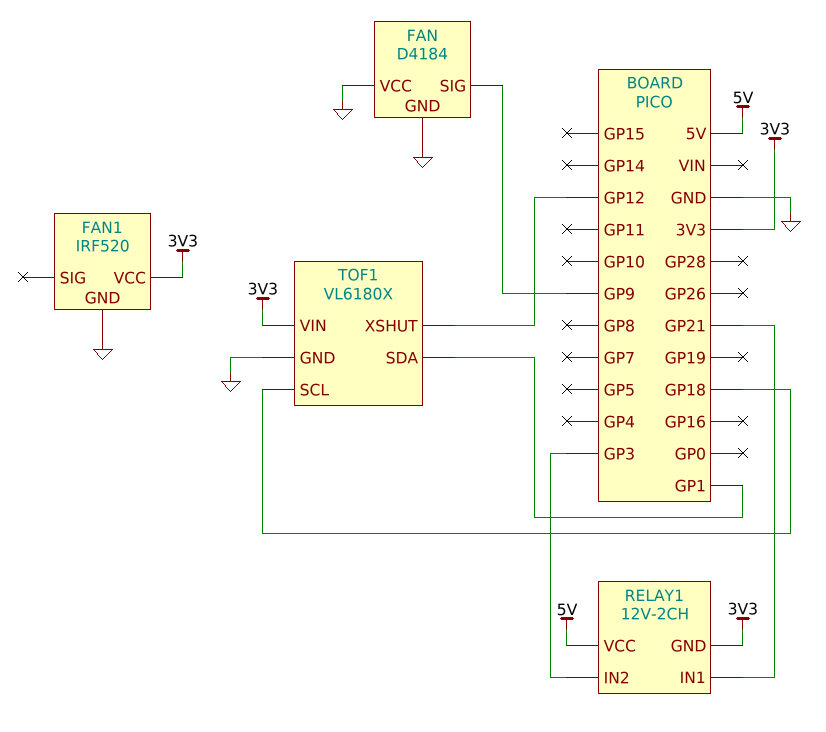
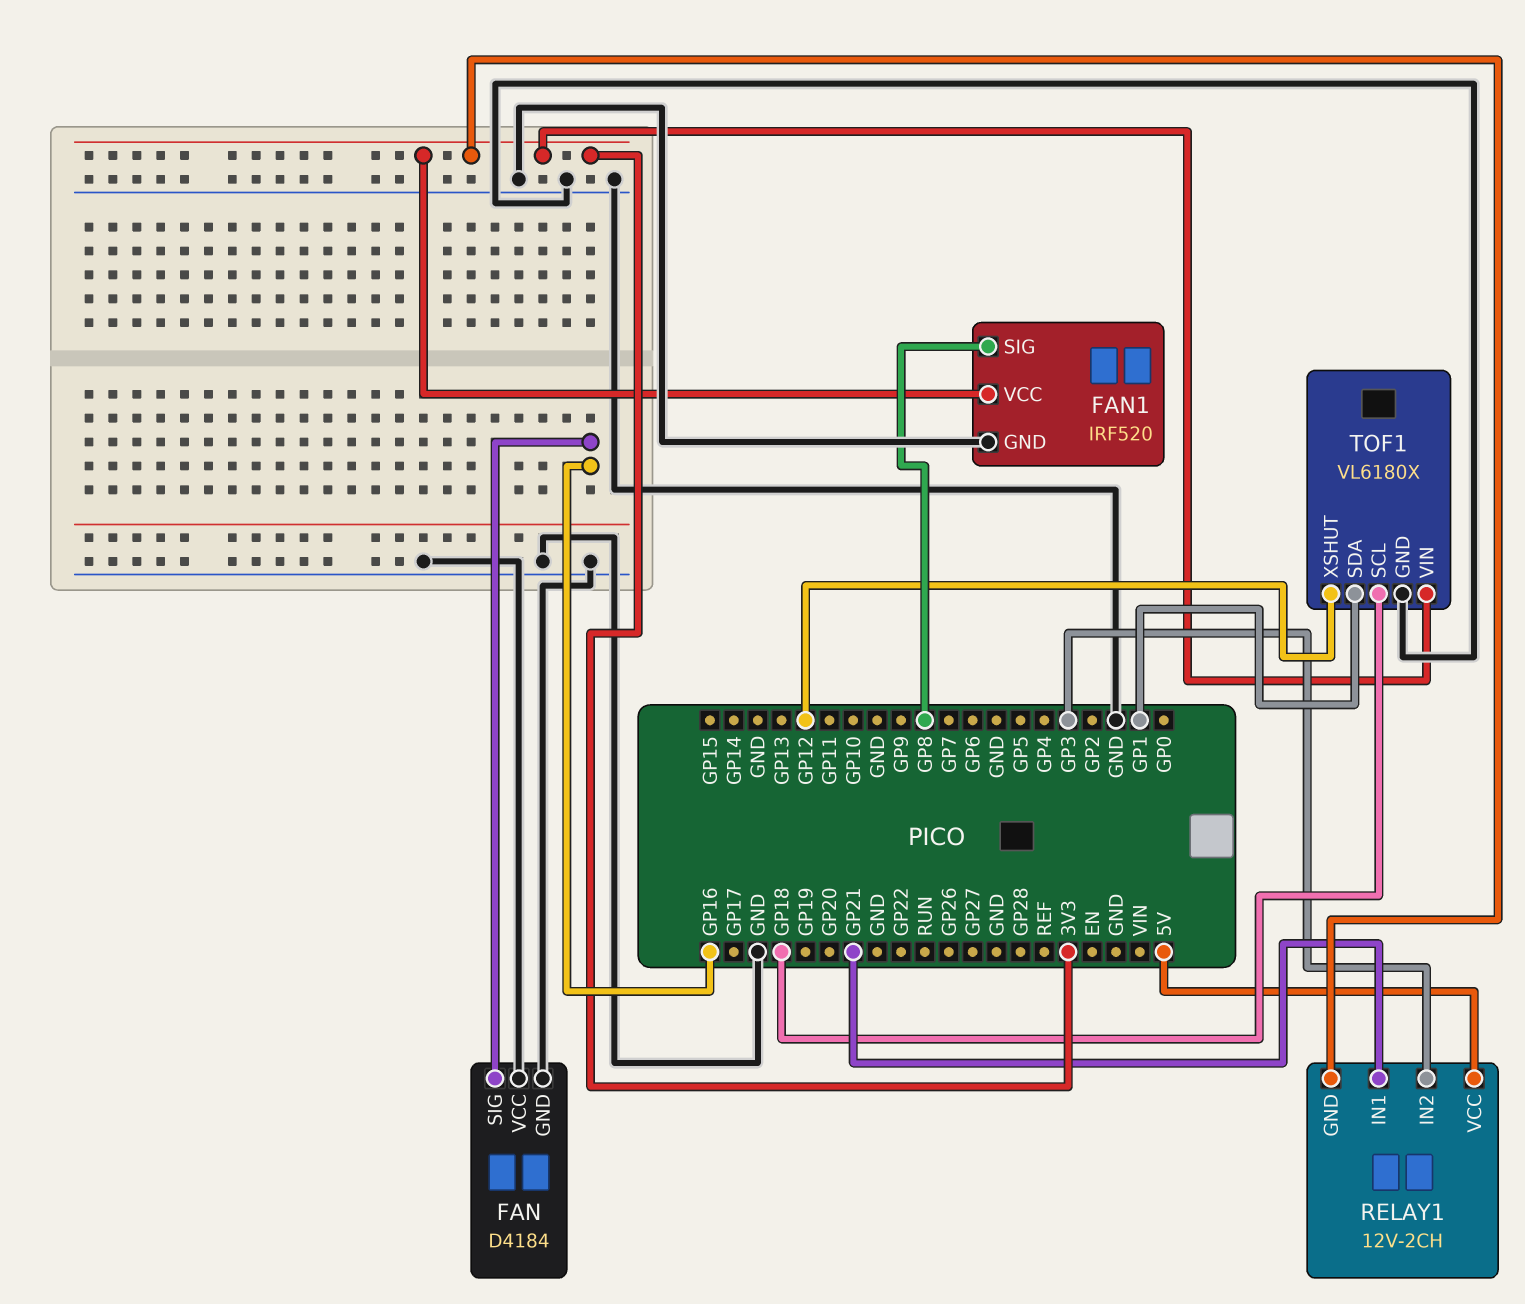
FAN pin SIG: GP9 -> GP16
FAN1 pin SIG: none -> GP8

